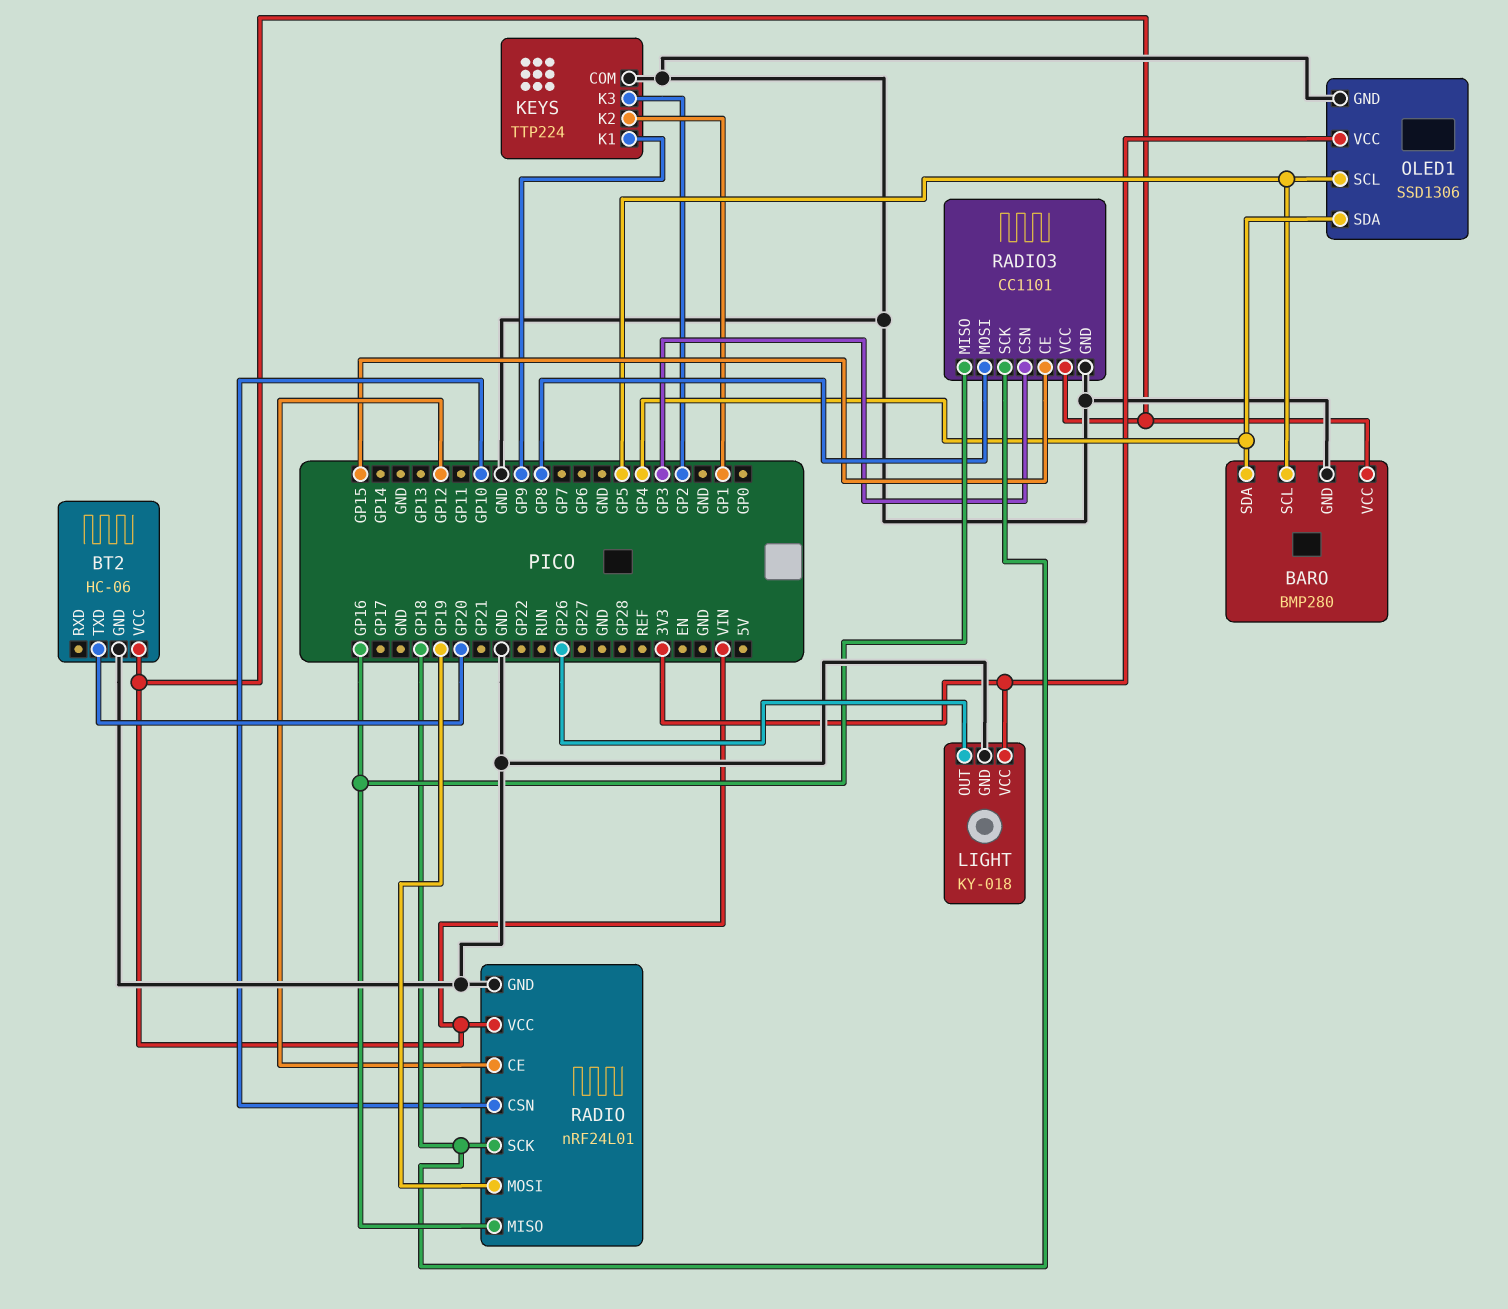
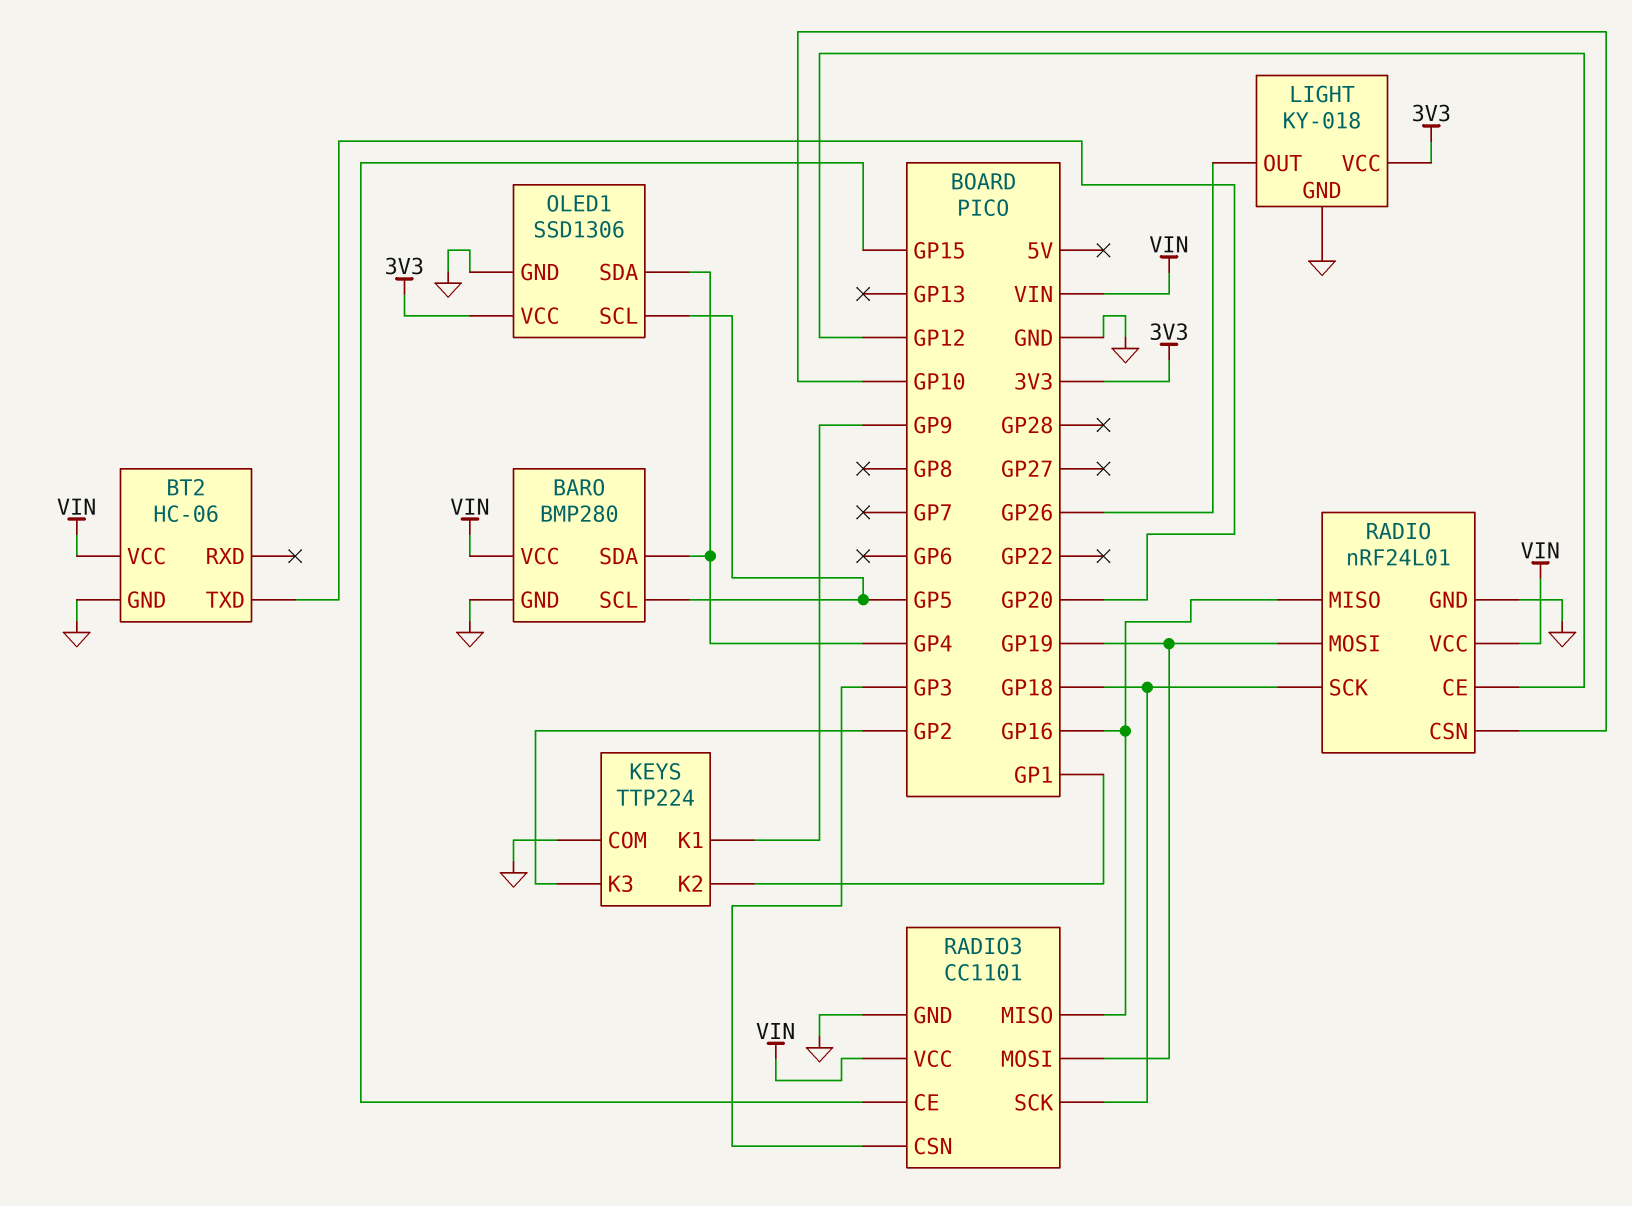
RADIO3 pin MOSI: GP8 -> GP19

